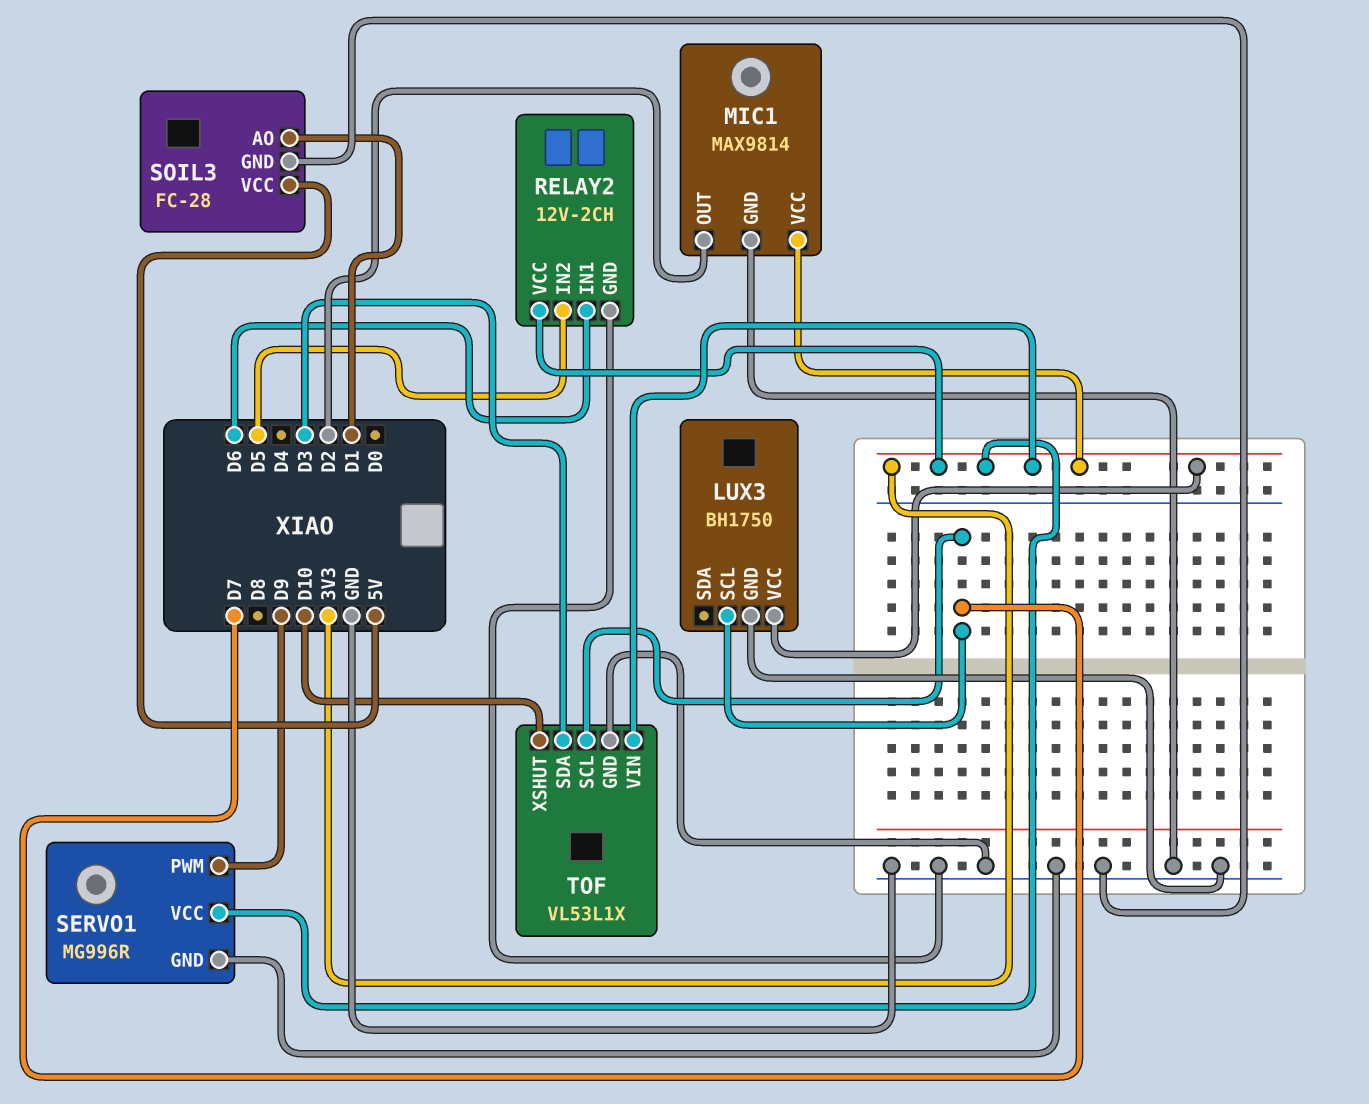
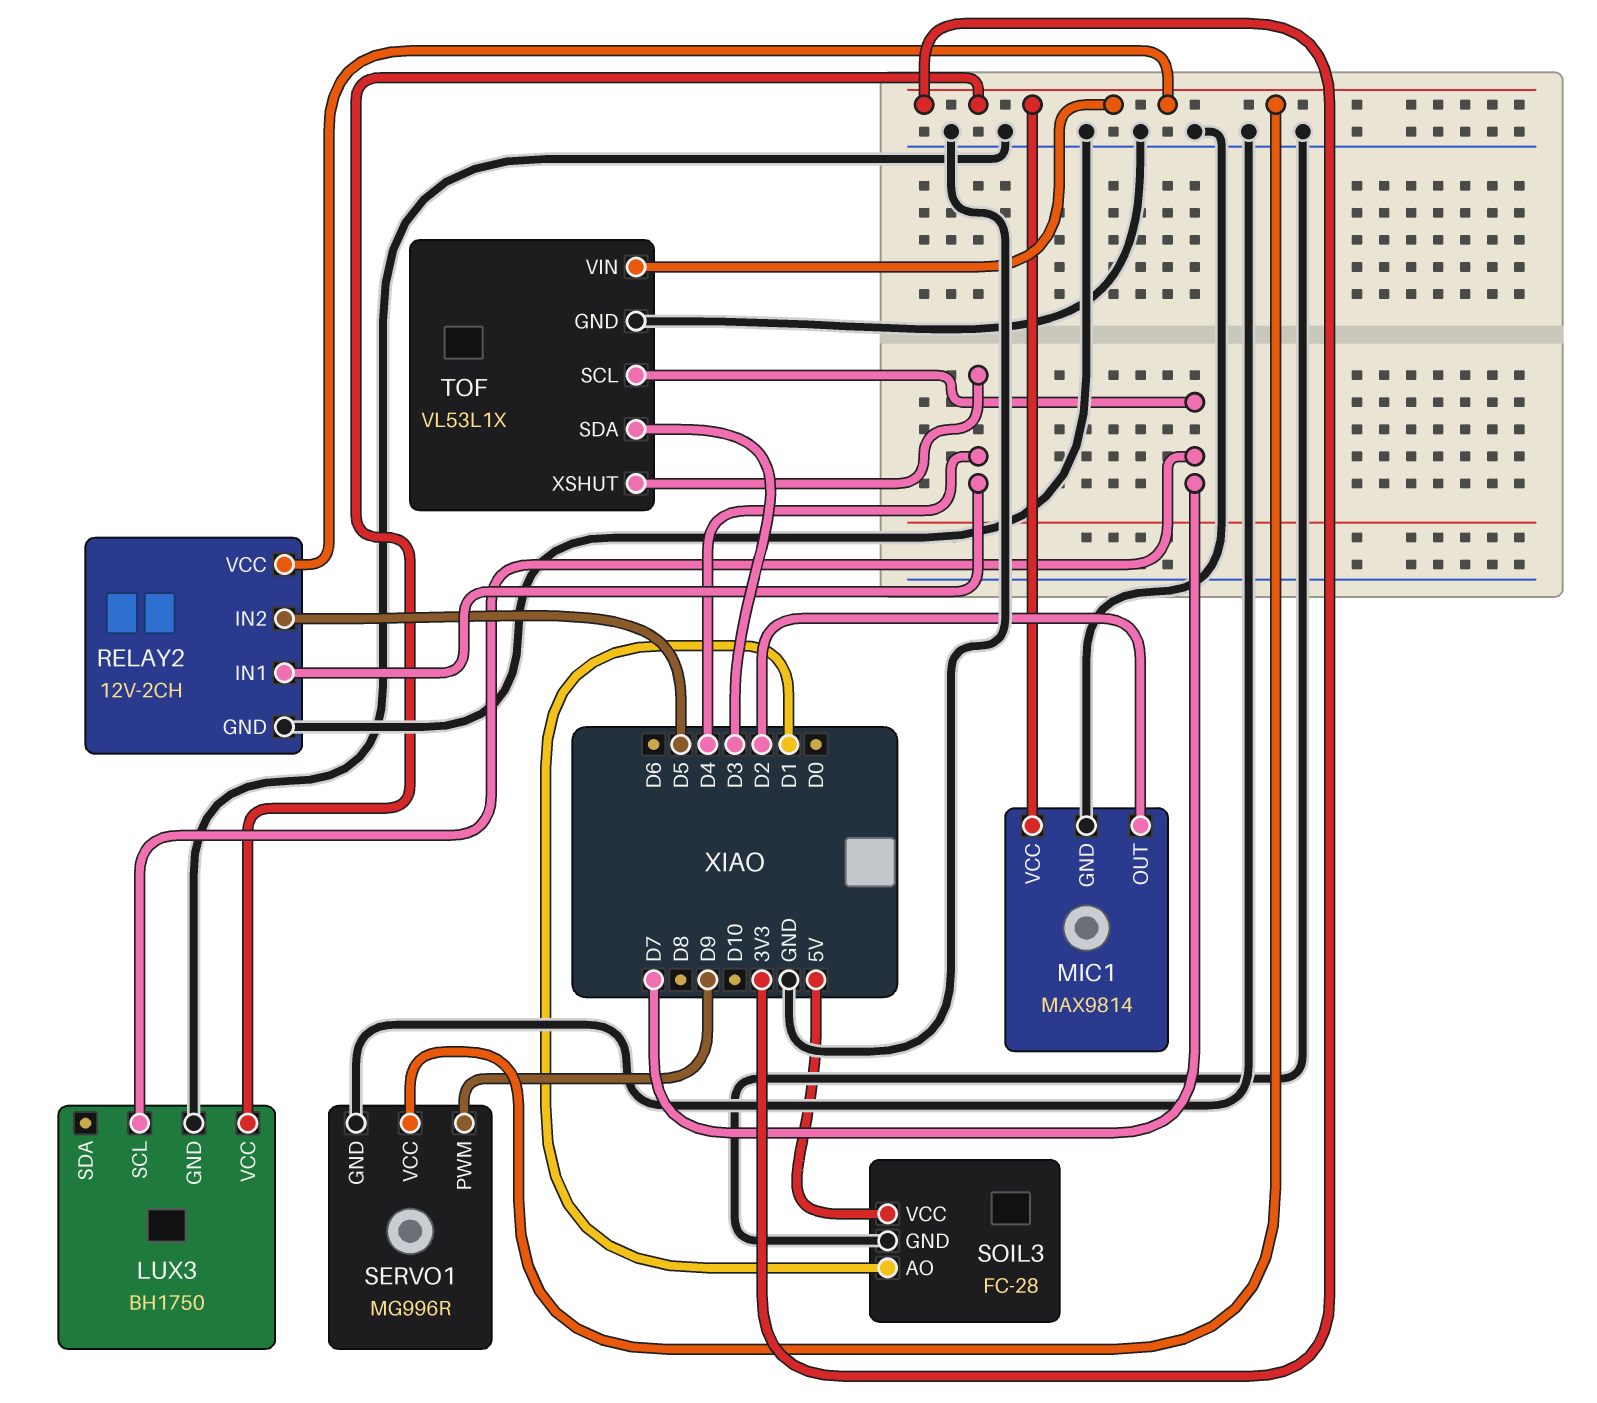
RELAY2 pin IN1: D6 -> D4
TOF pin XSHUT: D10 -> D4

